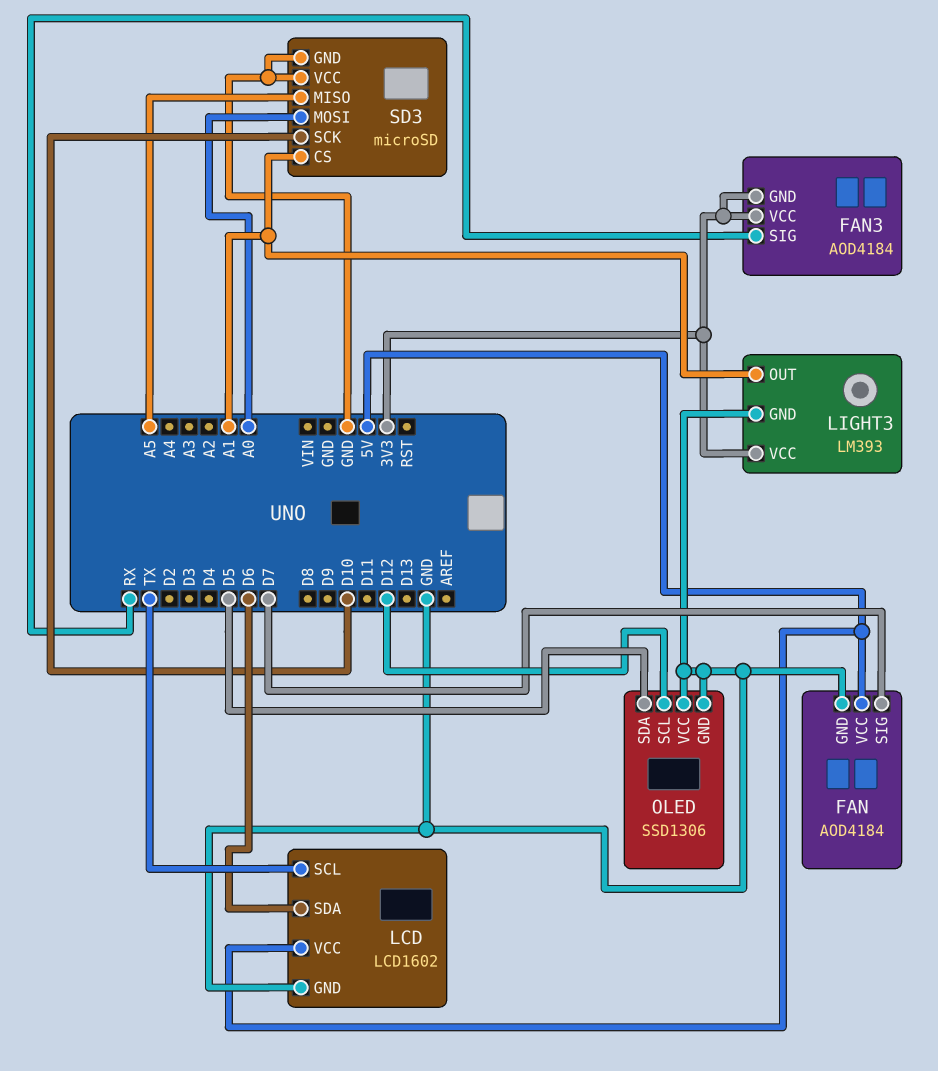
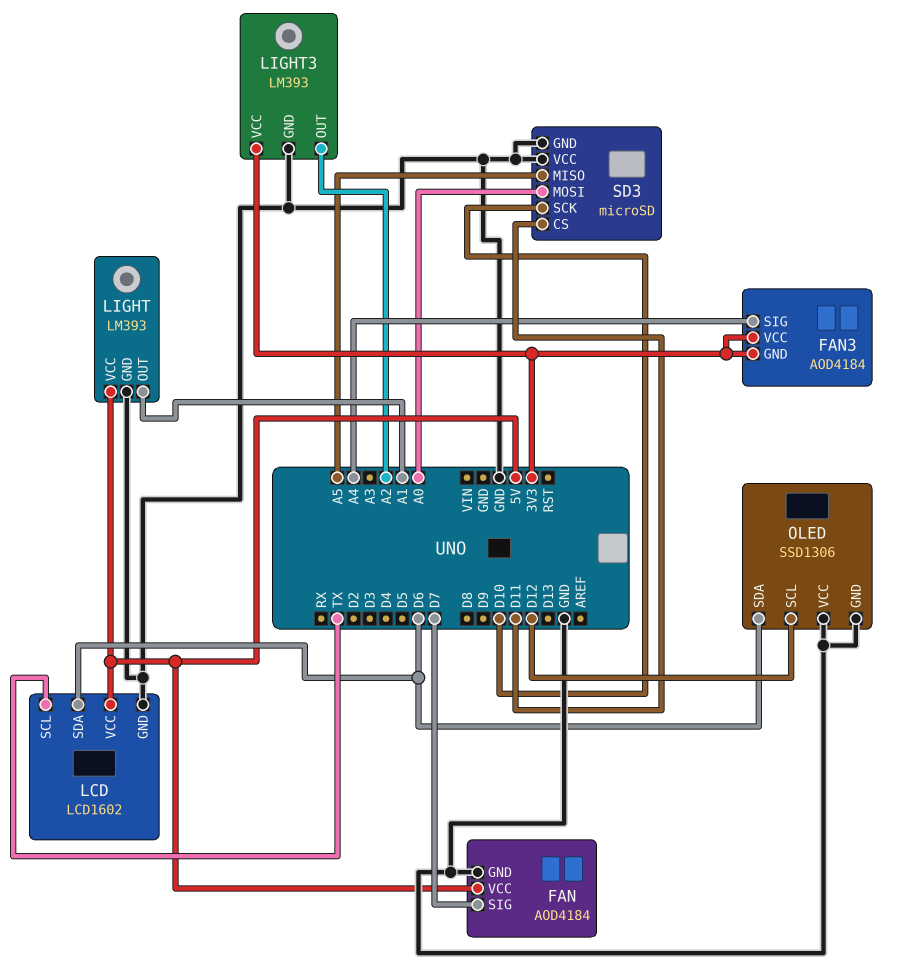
FAN3 pin SIG: RX -> A4
LIGHT: none -> LM393
LIGHT pin GND: none -> GND
LIGHT pin OUT: none -> A1
LIGHT pin VCC: none -> 5V
LIGHT3 pin OUT: A1 -> A2
OLED pin SDA: D5 -> D6
SD3 pin CS: A1 -> D11

